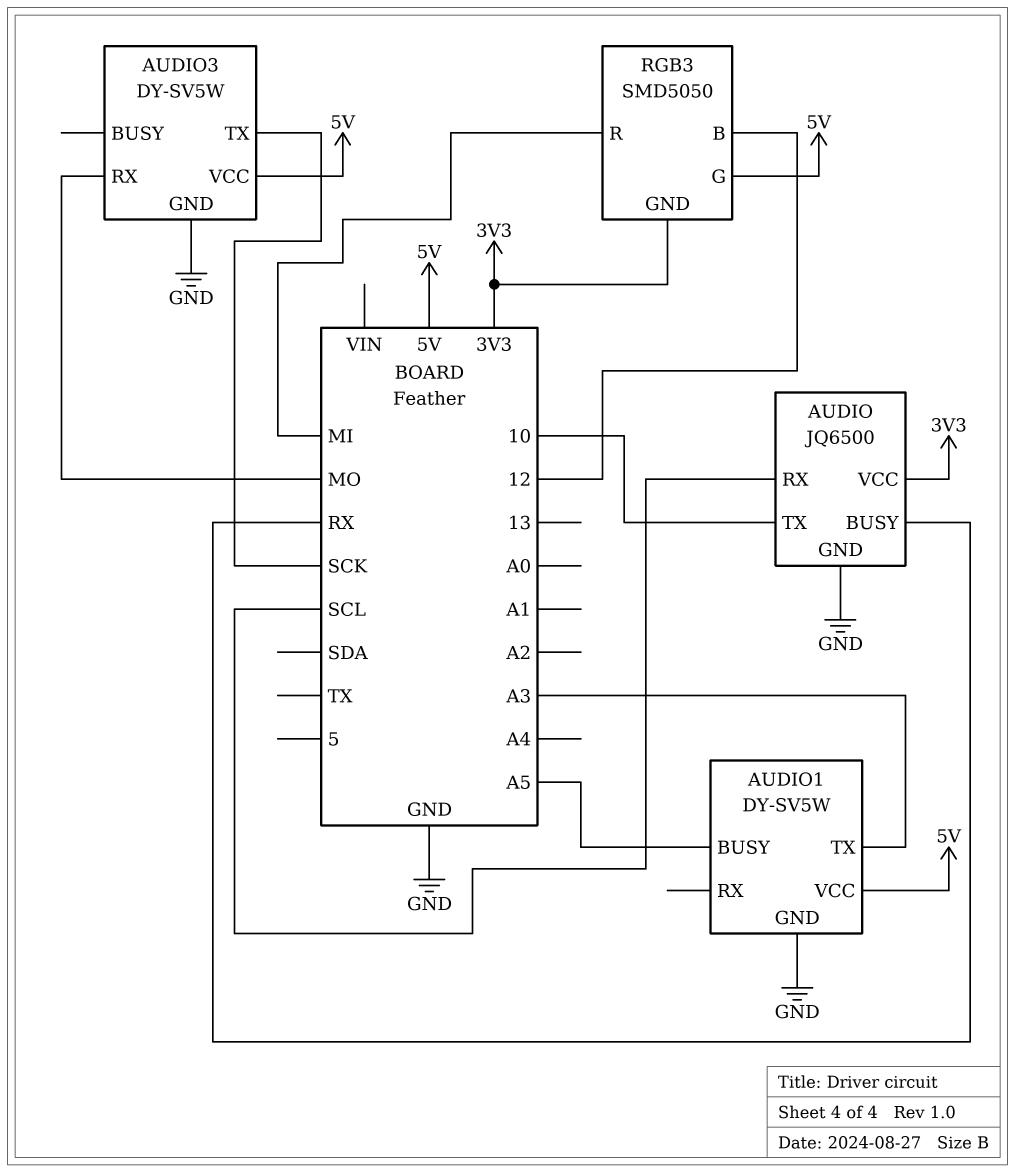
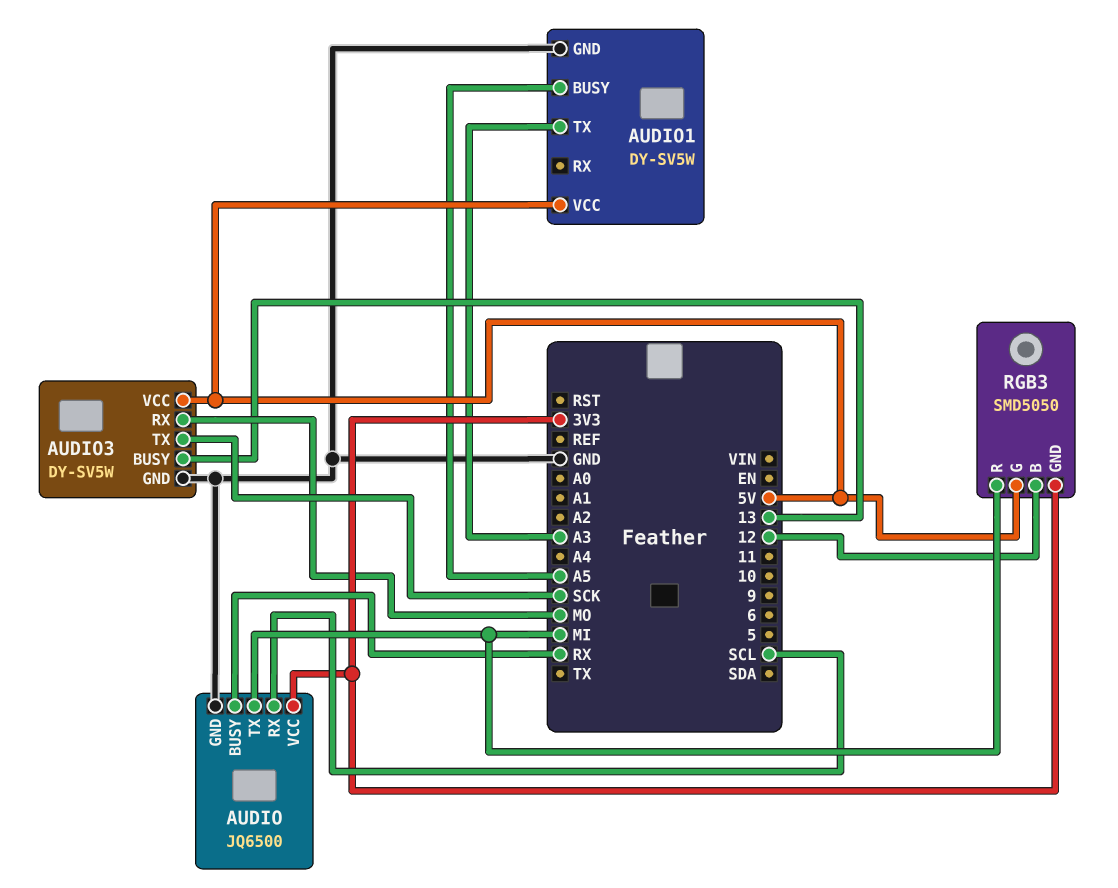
AUDIO pin TX: 10 -> MI
AUDIO3 pin BUSY: none -> 13

